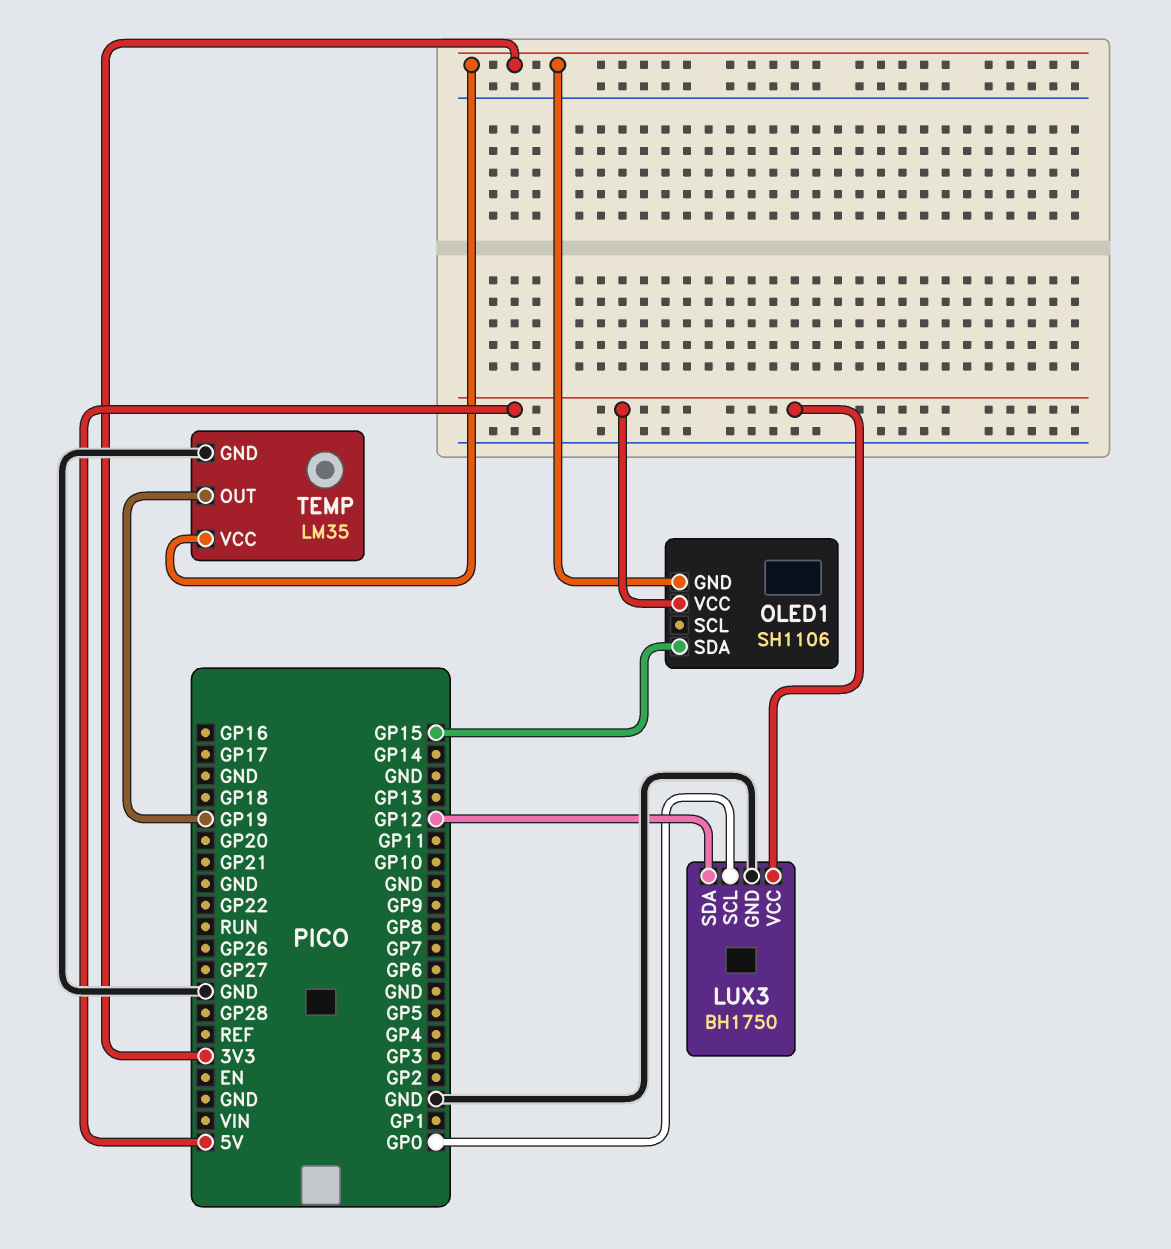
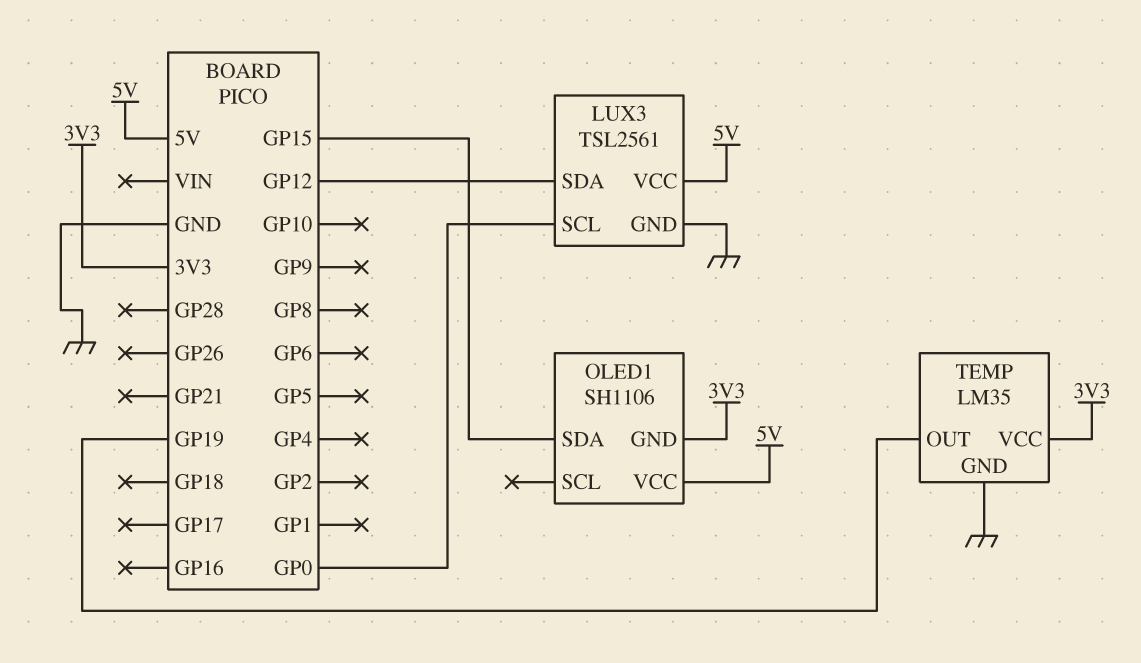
LUX3: BH1750 -> TSL2561

